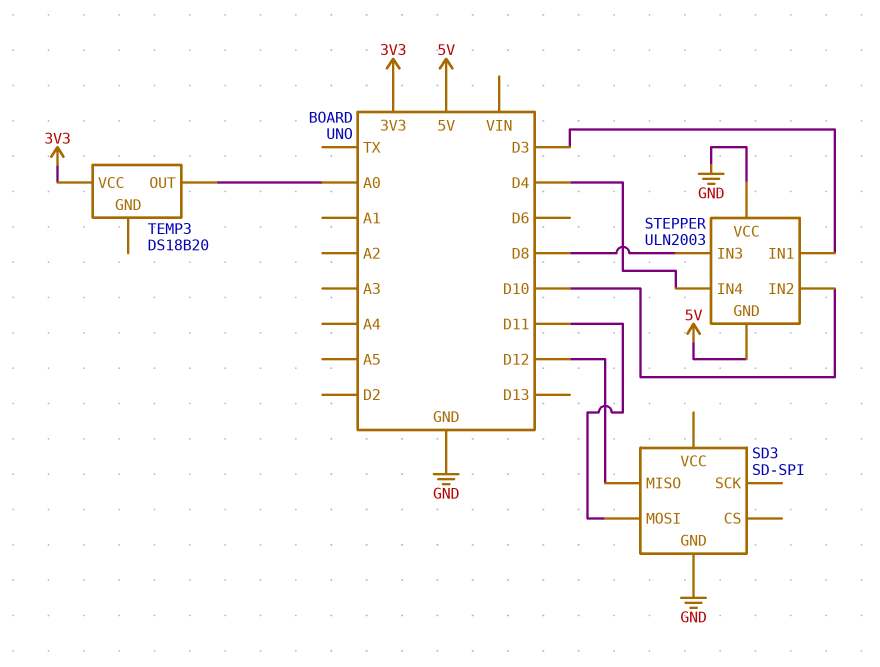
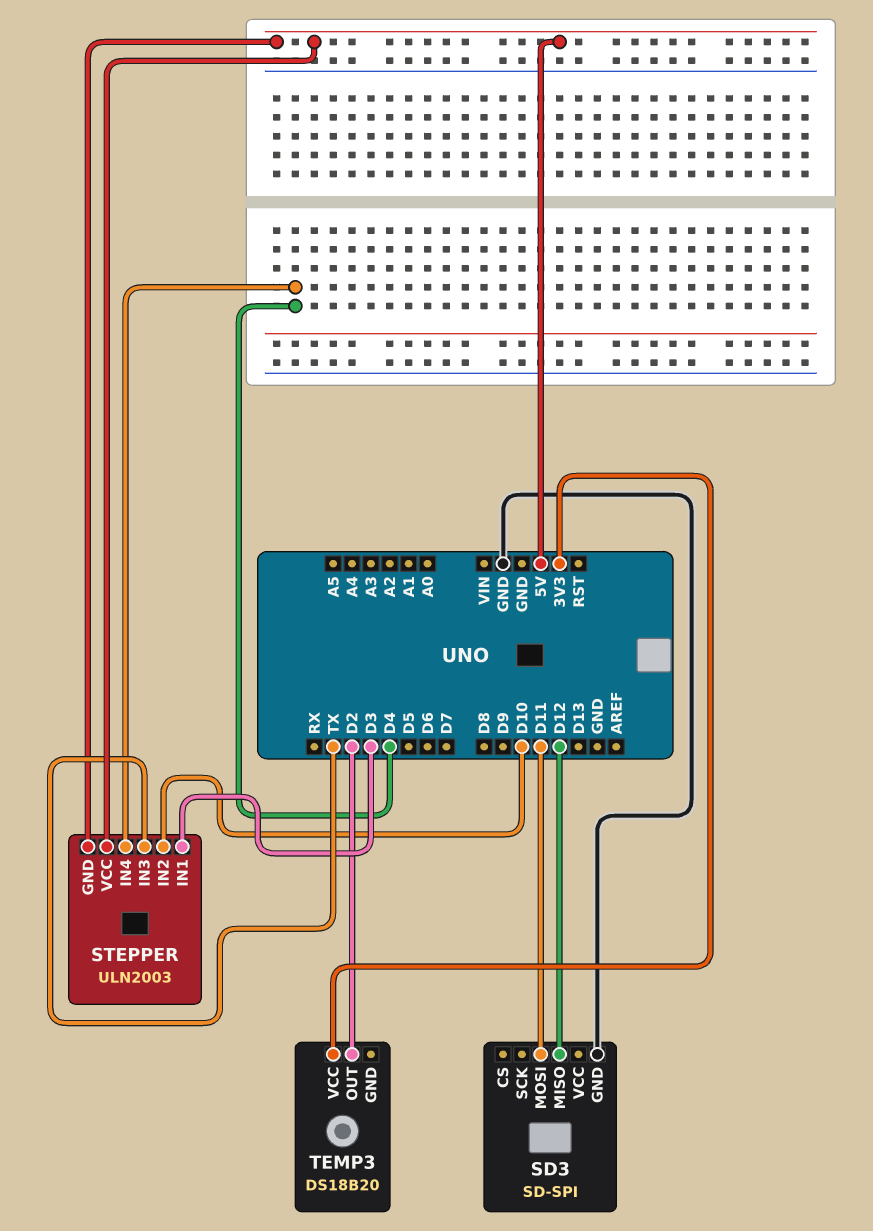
STEPPER pin IN3: D8 -> TX
STEPPER pin VCC: GND -> 5V
TEMP3 pin OUT: A0 -> D2

